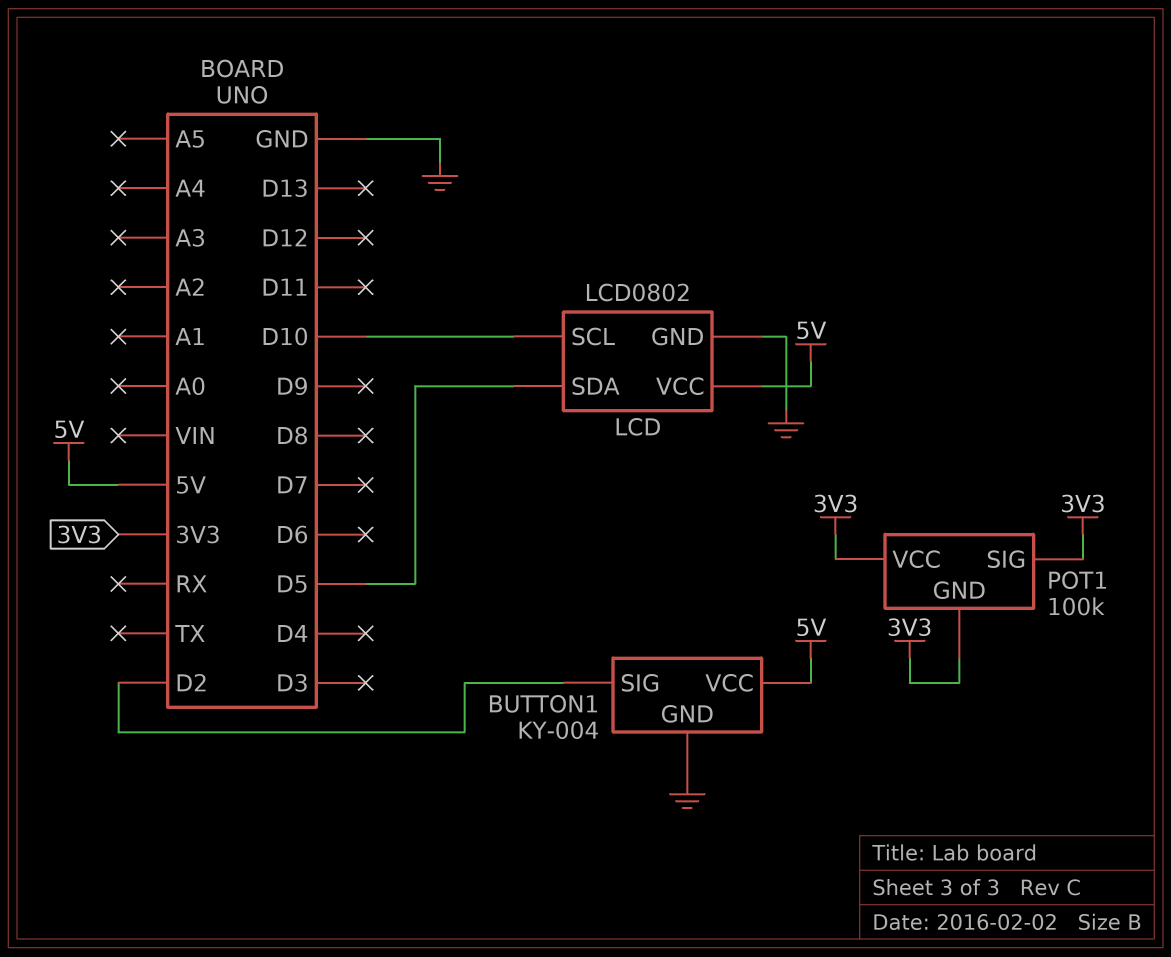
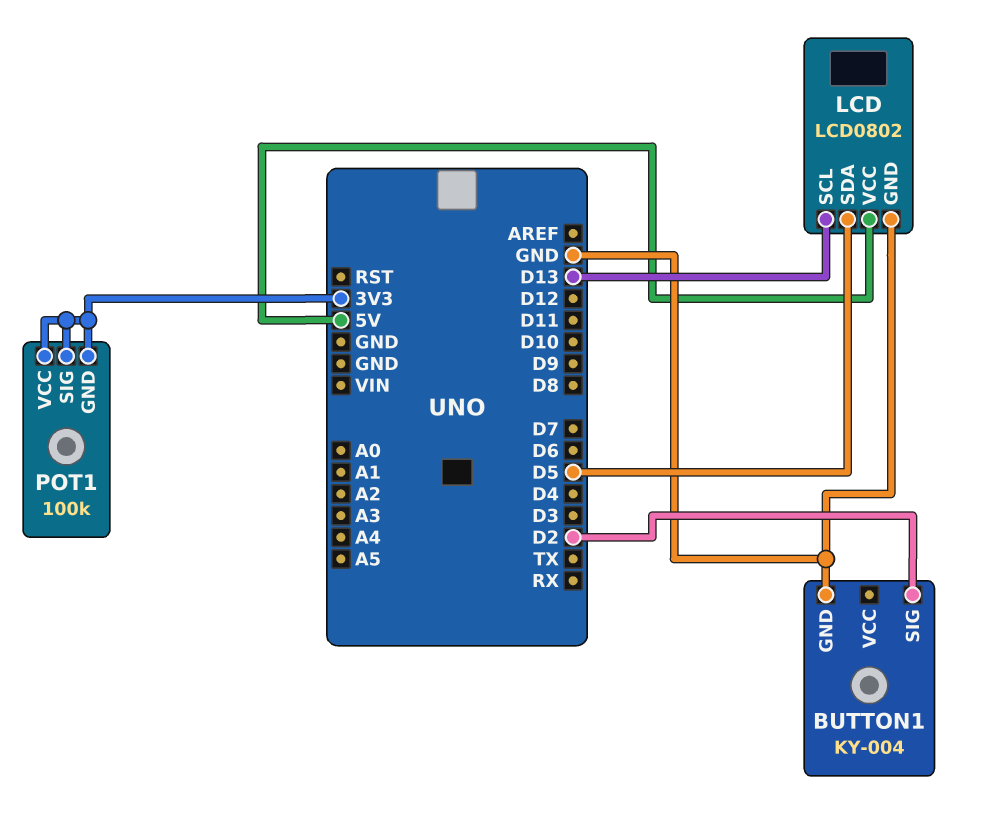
BUTTON1 pin VCC: 5V -> none
LCD pin SCL: D10 -> D13

